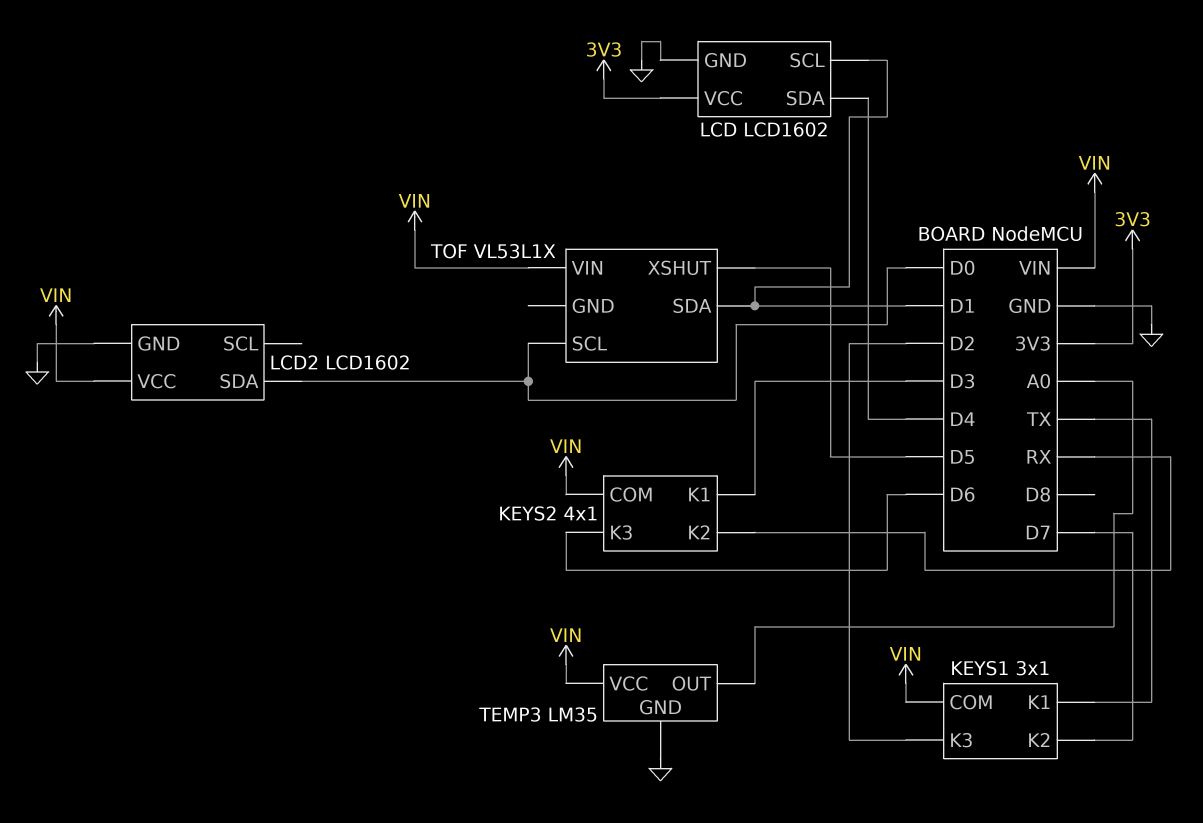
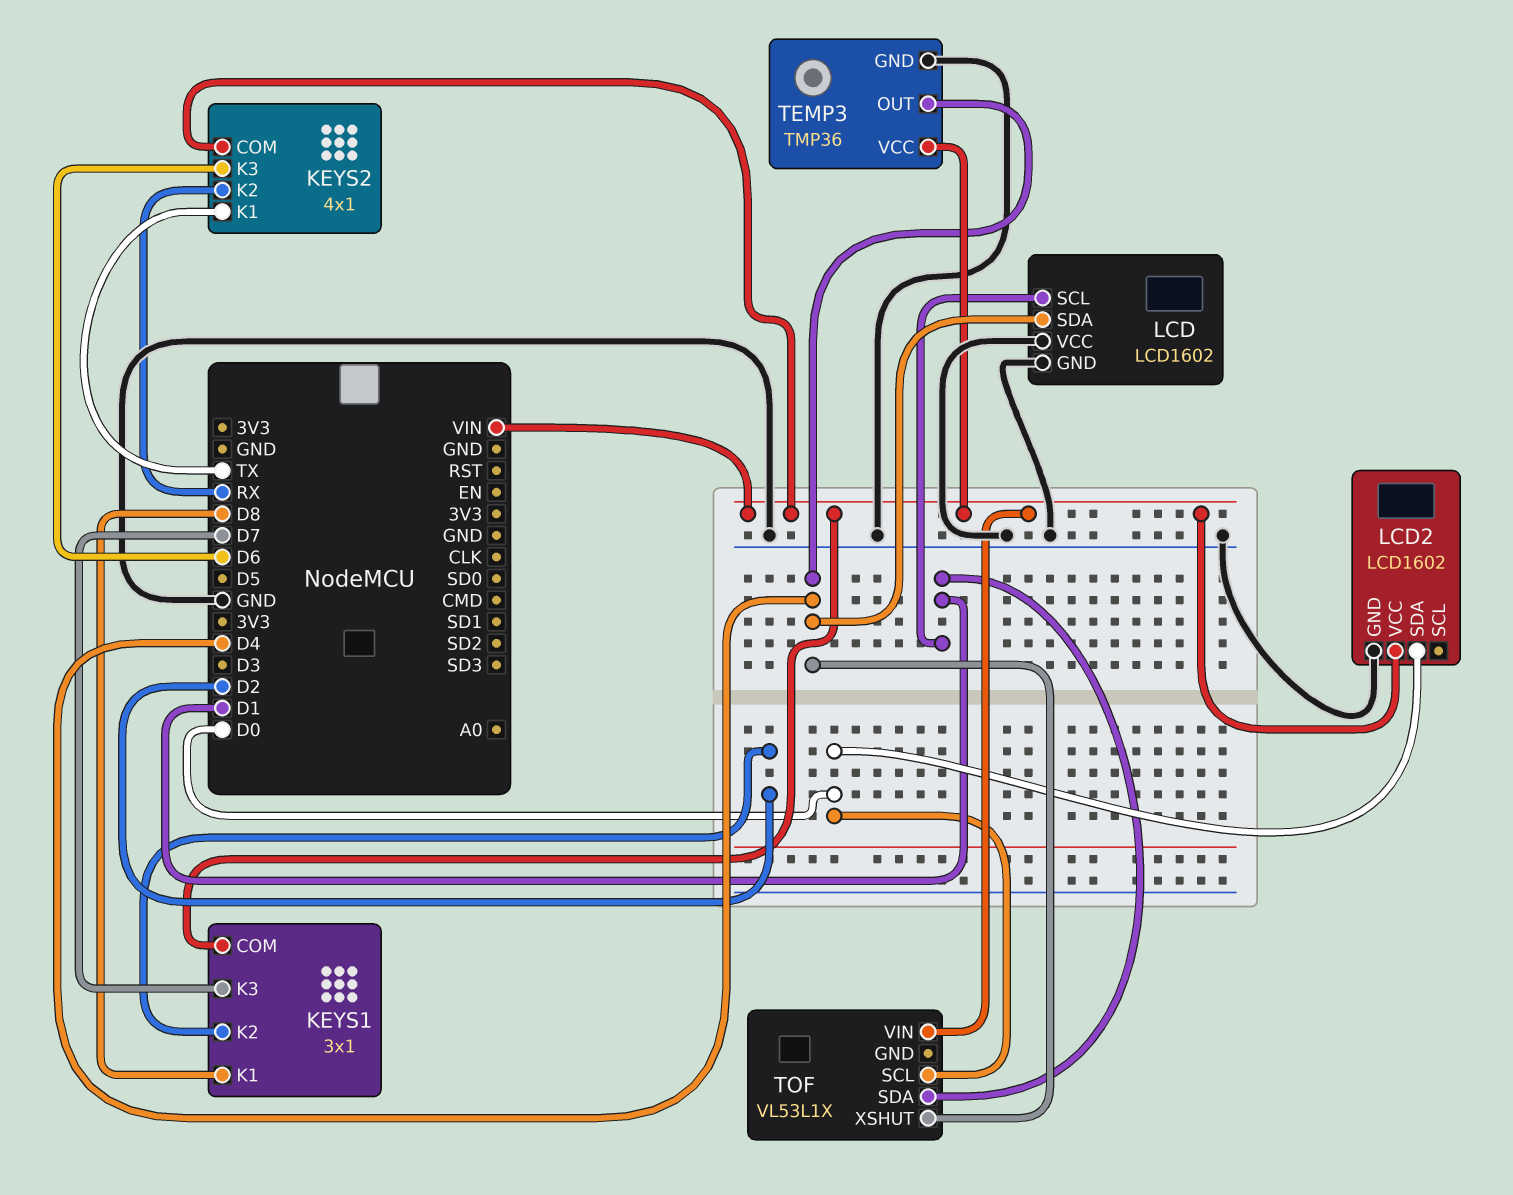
KEYS1 pin K1: TX -> D8
KEYS1 pin K2: D7 -> D2
KEYS1 pin K3: D2 -> D7
KEYS2 pin K1: D3 -> TX
LCD pin VCC: 3V3 -> GND
TEMP3: LM35 -> TMP36
TEMP3 pin OUT: A0 -> D4
TOF pin XSHUT: D5 -> D4

